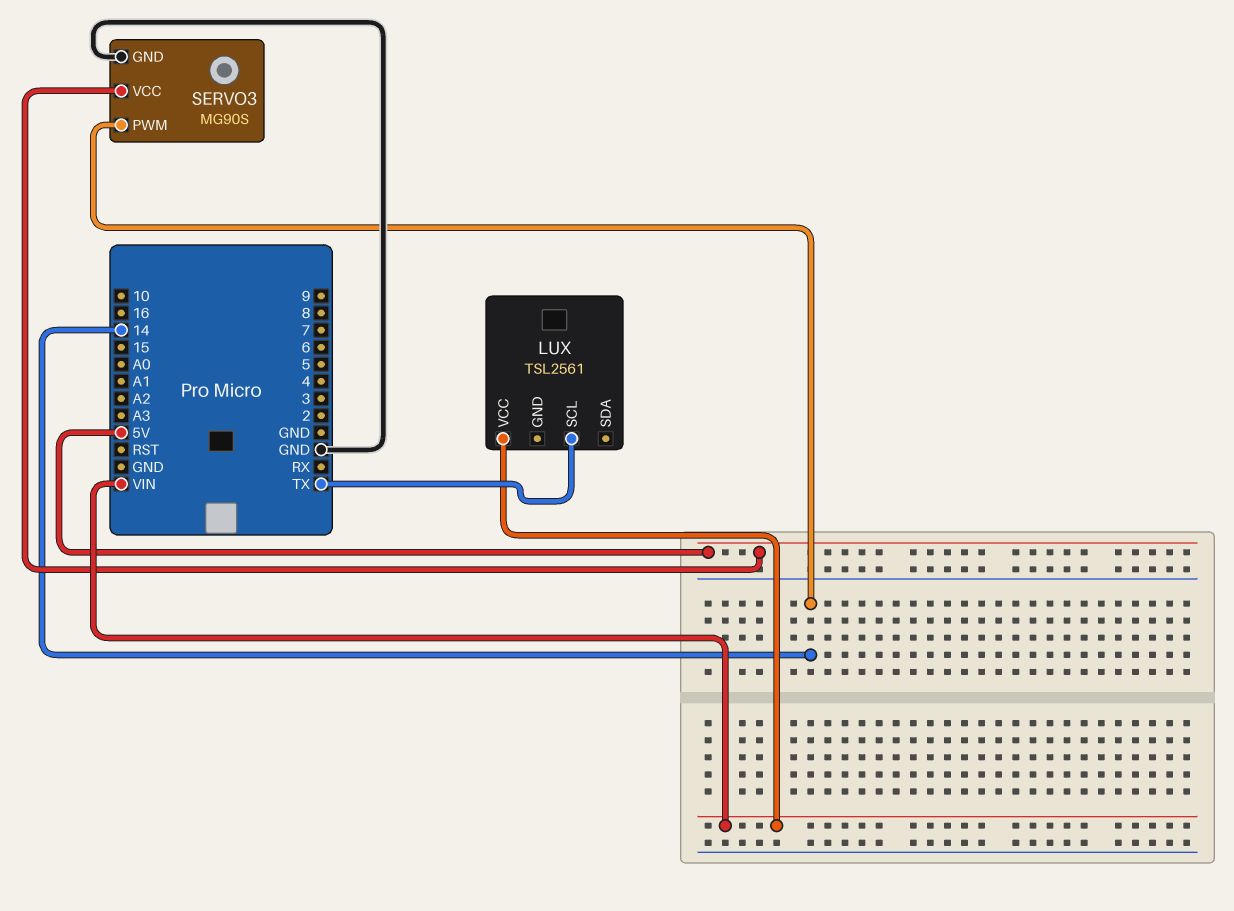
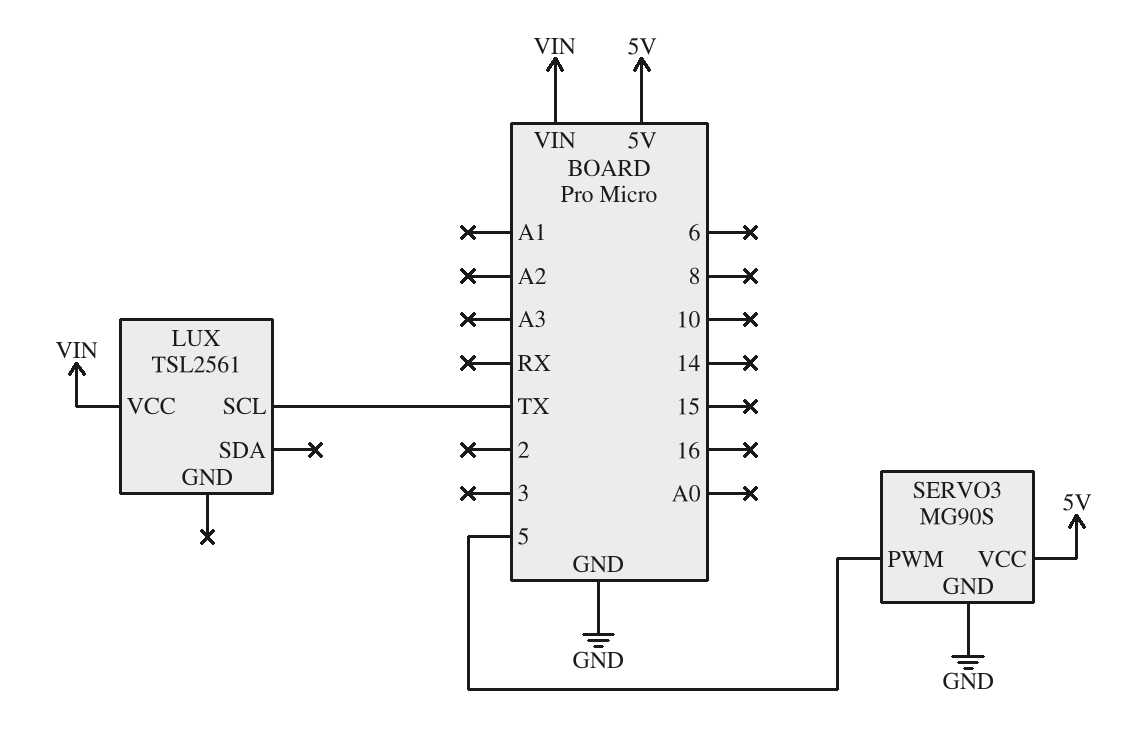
SERVO3 pin PWM: 14 -> 5

